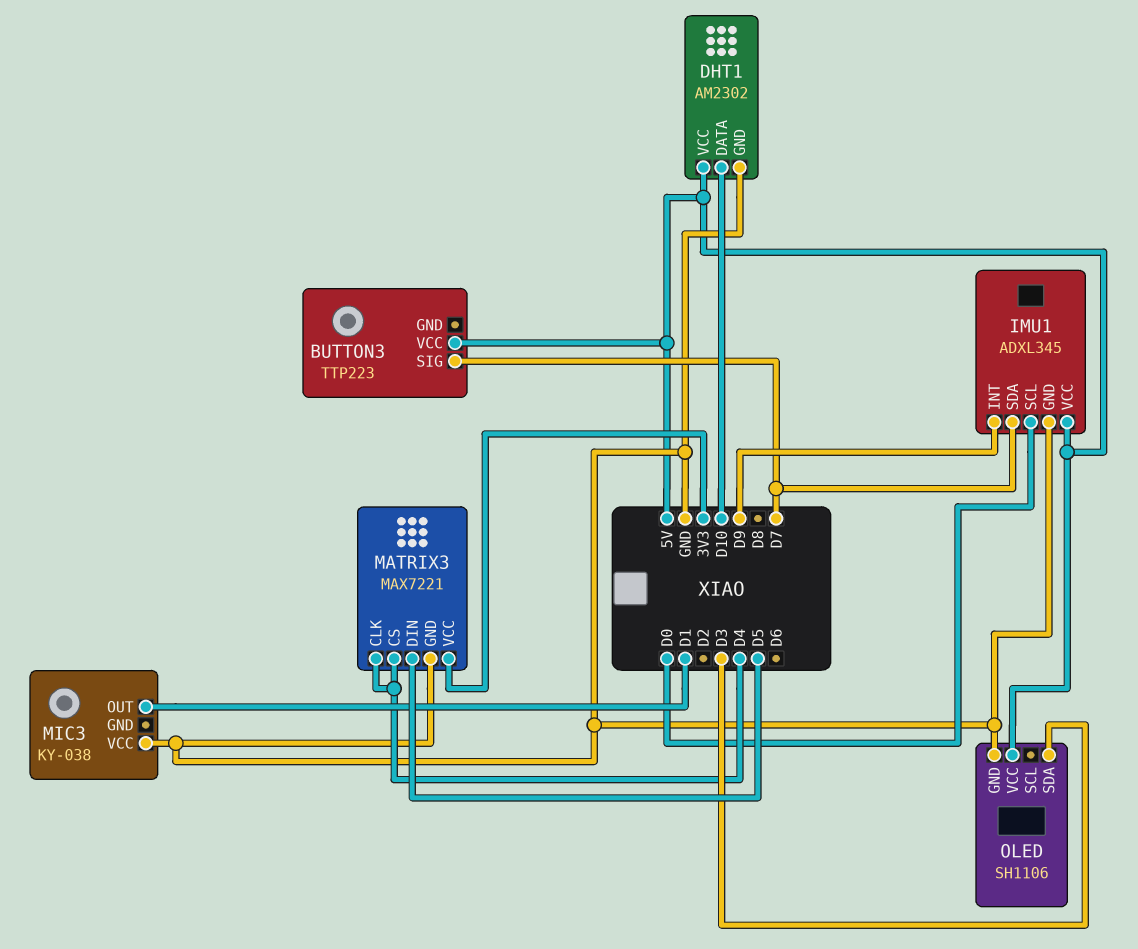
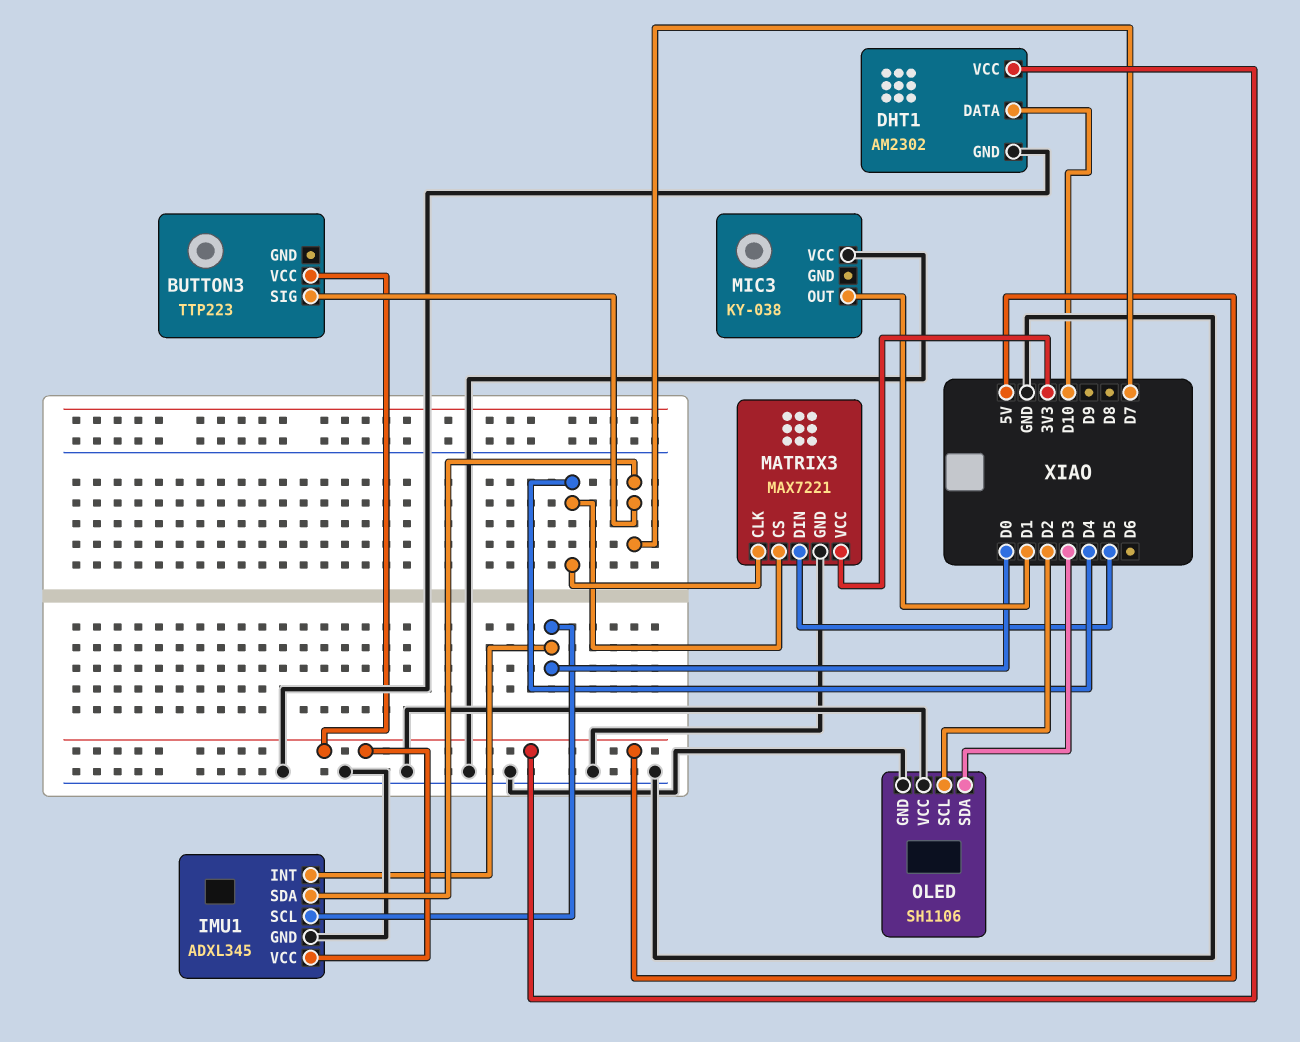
IMU1 pin INT: D9 -> D0
OLED pin SCL: none -> D2
OLED pin VCC: 5V -> GND

